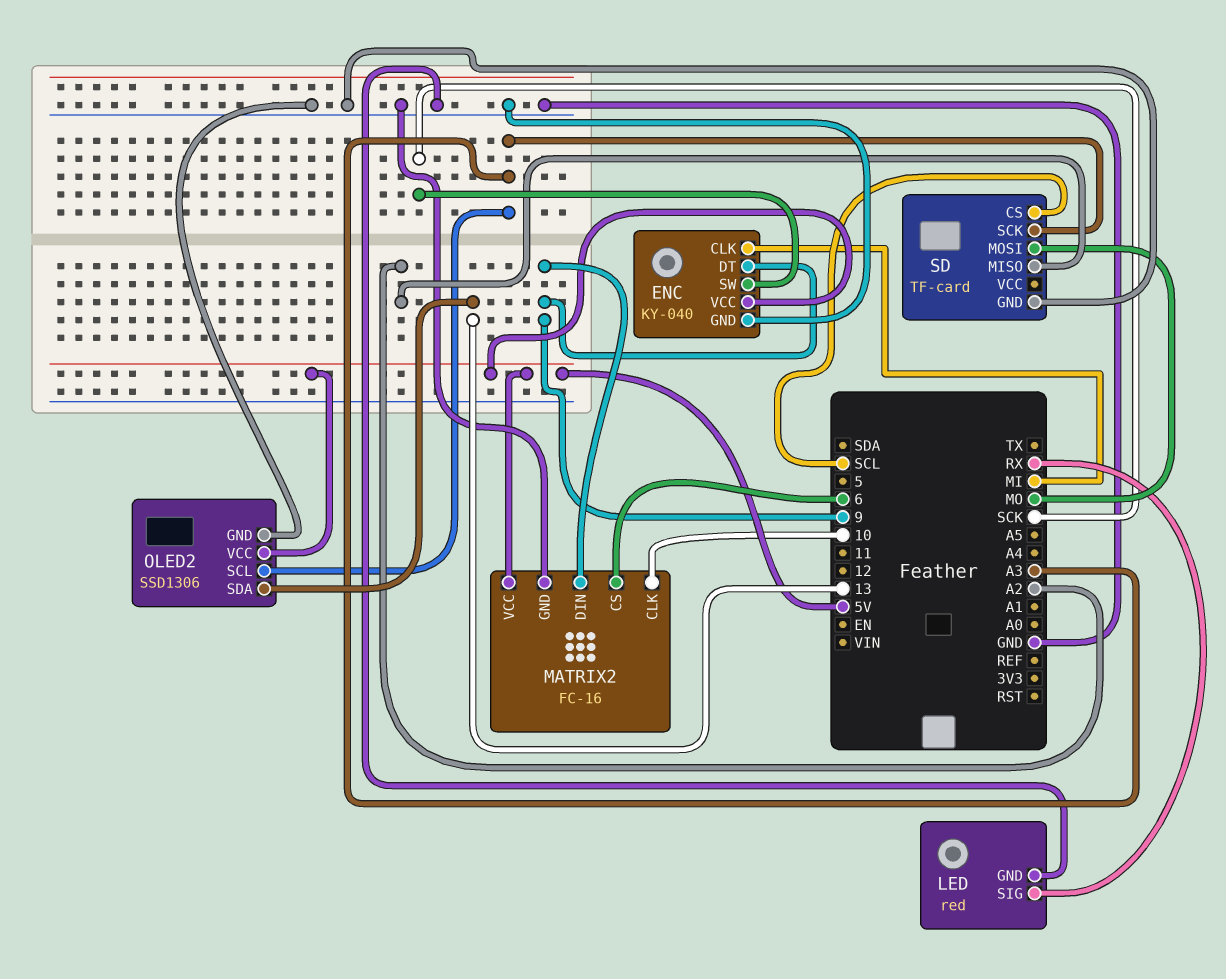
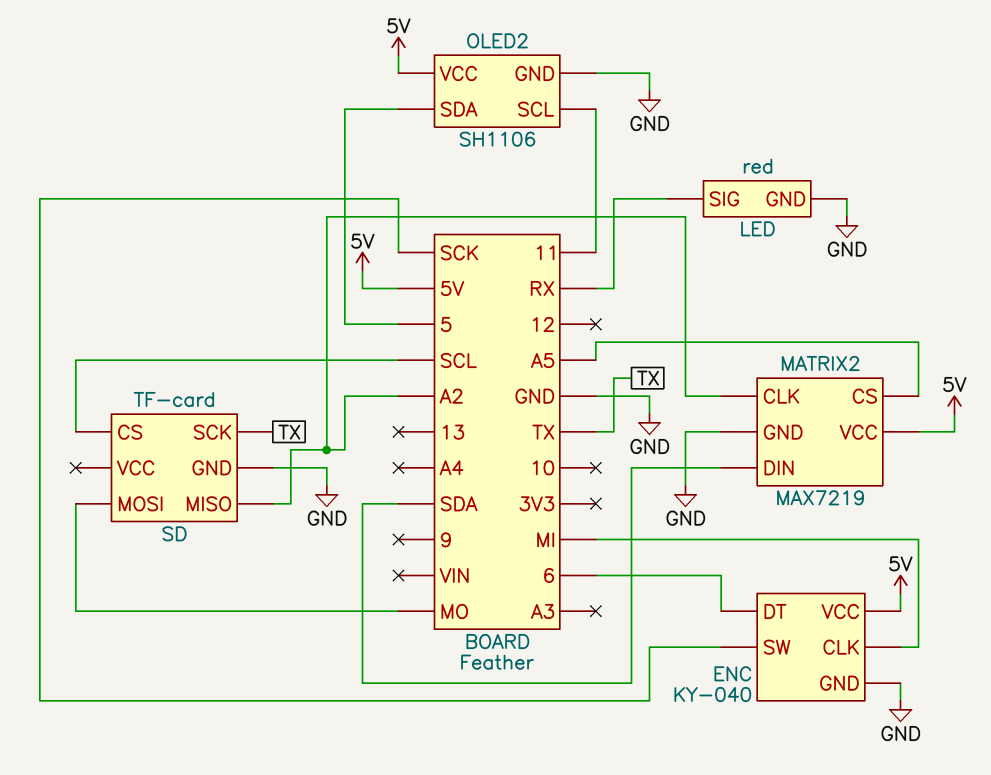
ENC pin DT: 9 -> 6
MATRIX2: FC-16 -> MAX7219
MATRIX2 pin CLK: 10 -> A2
MATRIX2 pin CS: 6 -> A5
MATRIX2 pin DIN: 9 -> SDA
OLED2: SSD1306 -> SH1106
OLED2 pin SCL: A3 -> 11
OLED2 pin SDA: 13 -> 5
SD pin SCK: A3 -> TX

